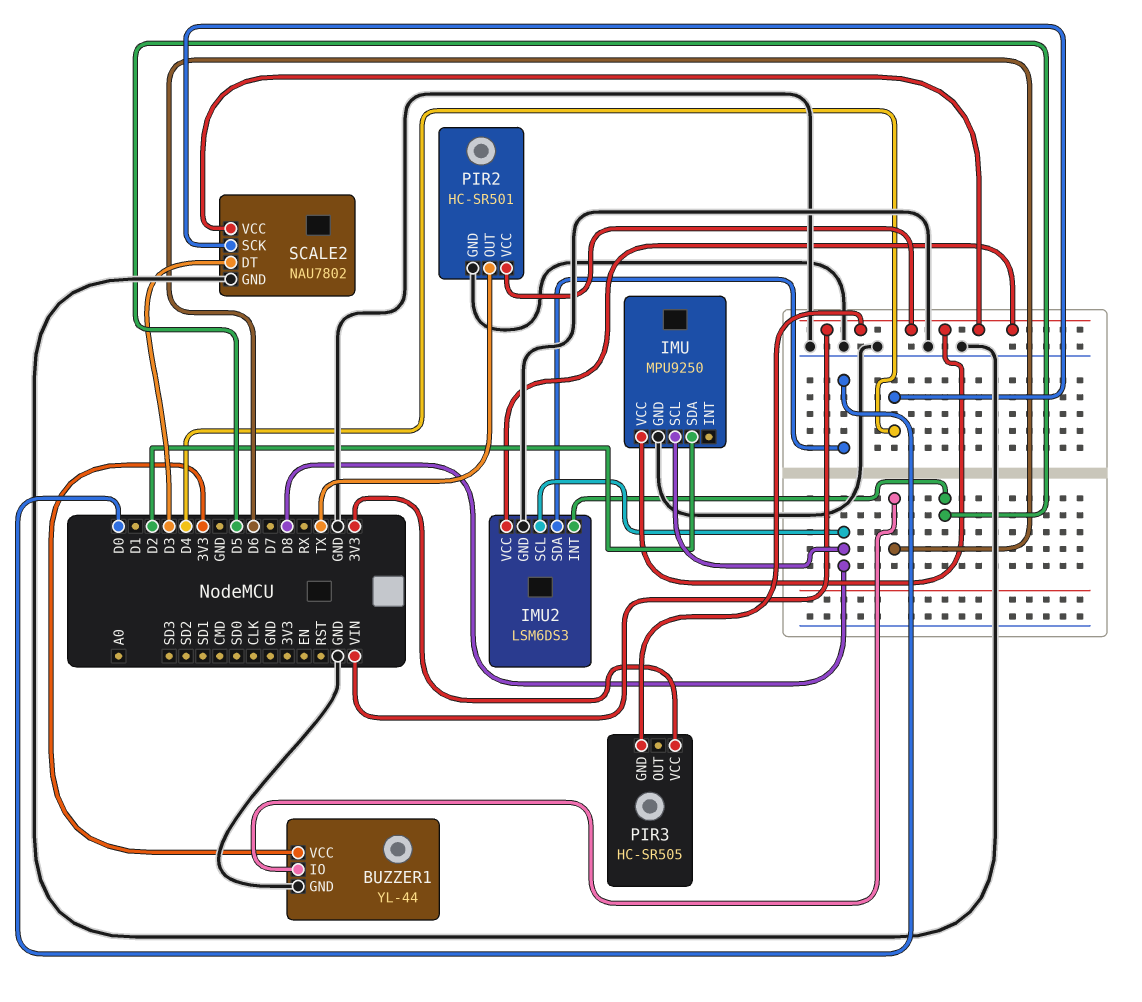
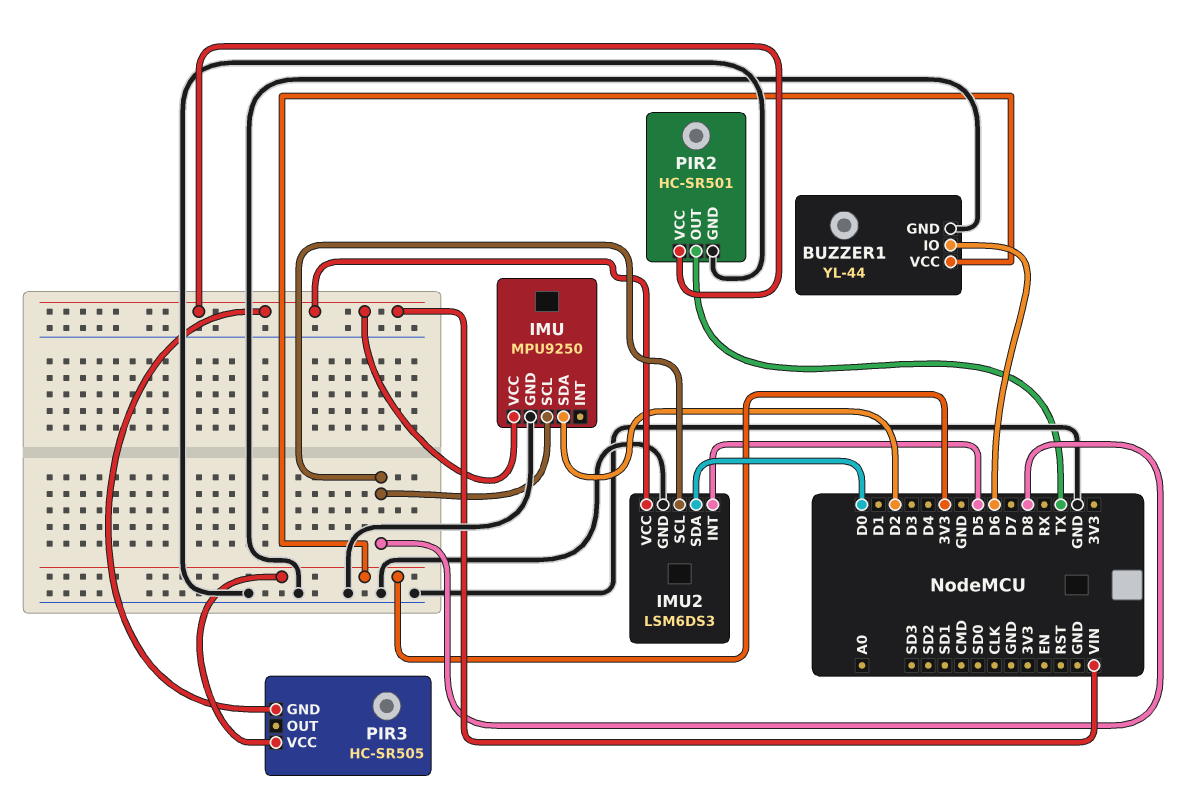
SCALE2: NAU7802 -> none
SCALE2 pin DT: D3 -> none
SCALE2 pin GND: GND -> none
SCALE2 pin SCK: D4 -> none
SCALE2 pin VCC: VIN -> none

